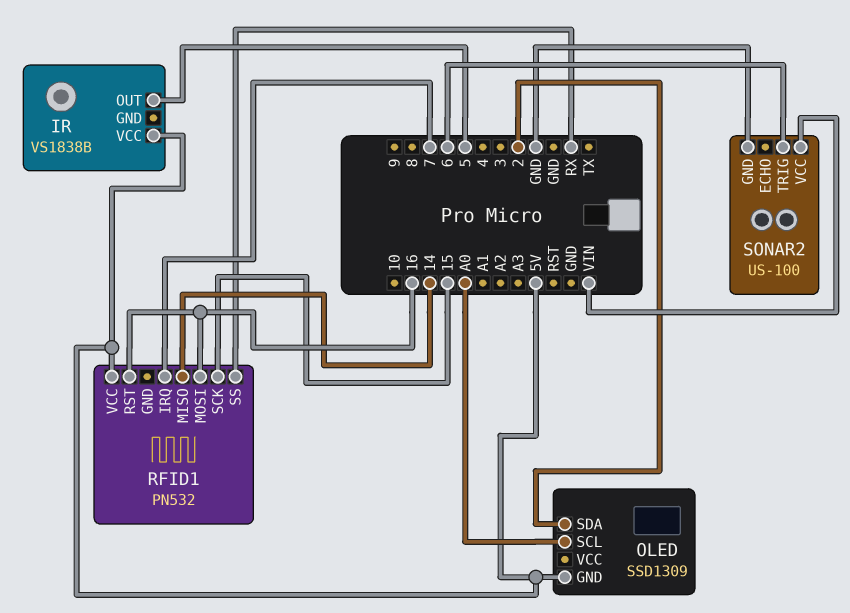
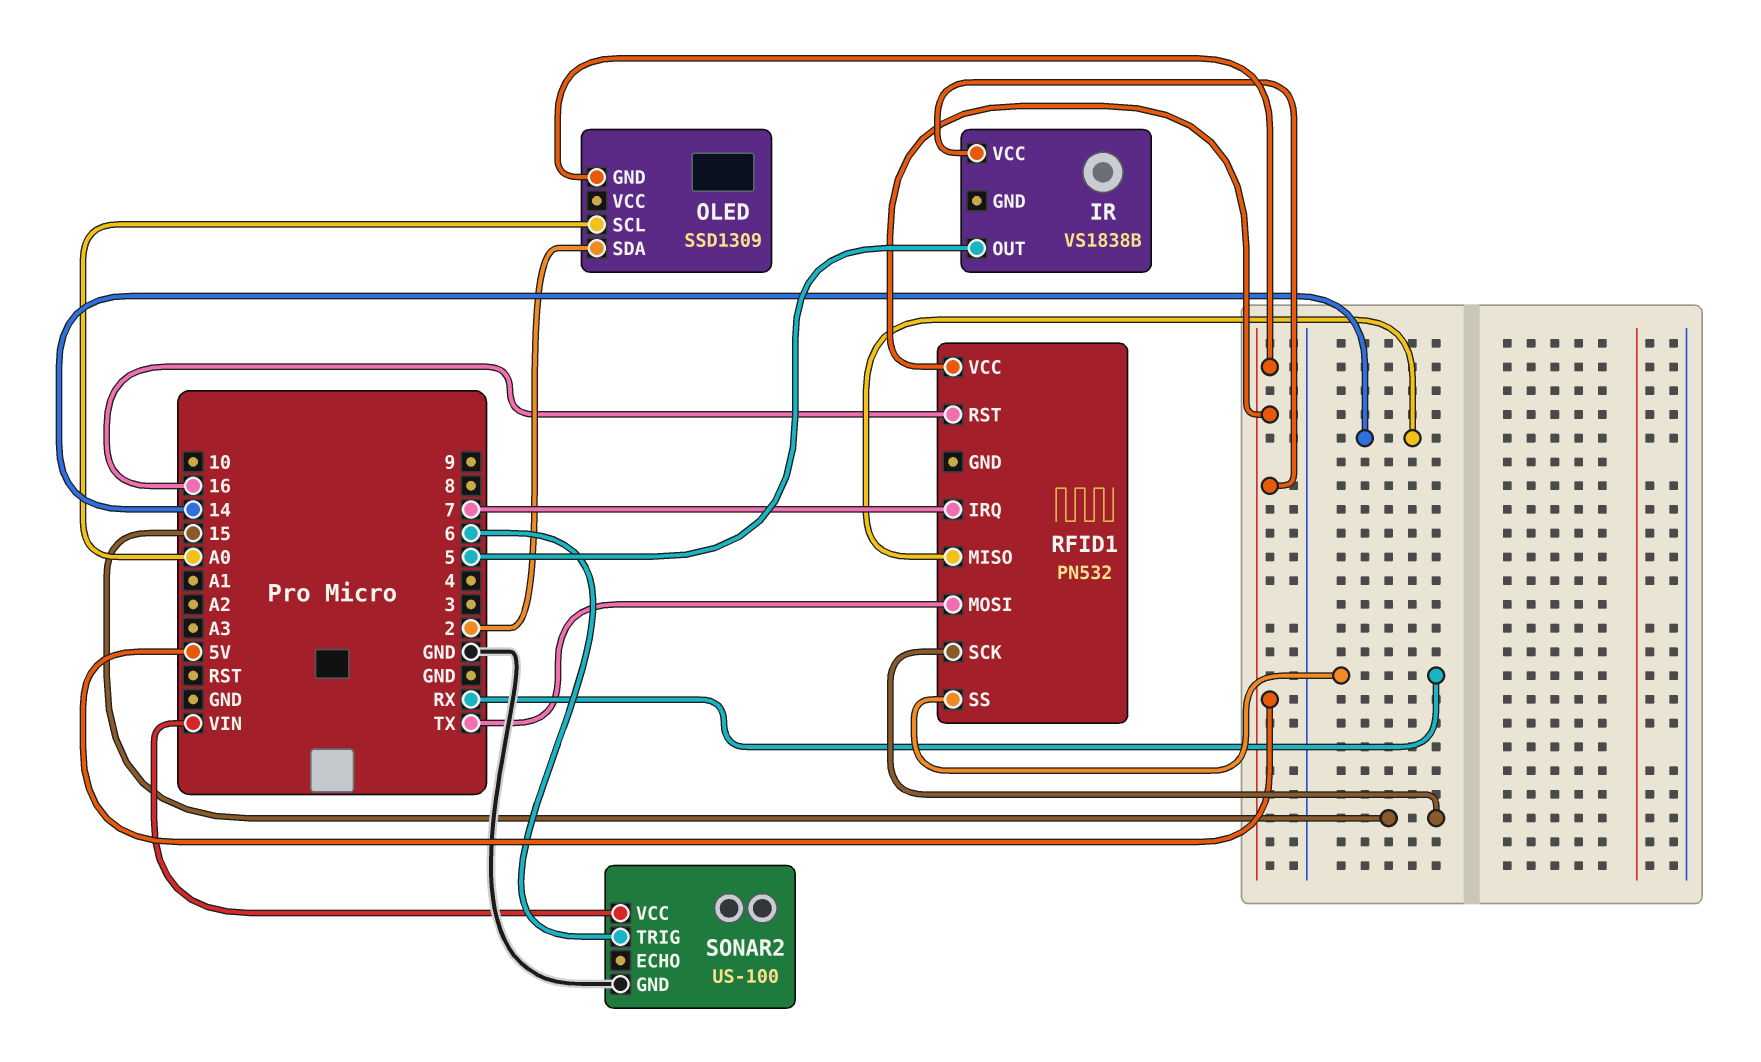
RFID1 pin MOSI: 16 -> TX

